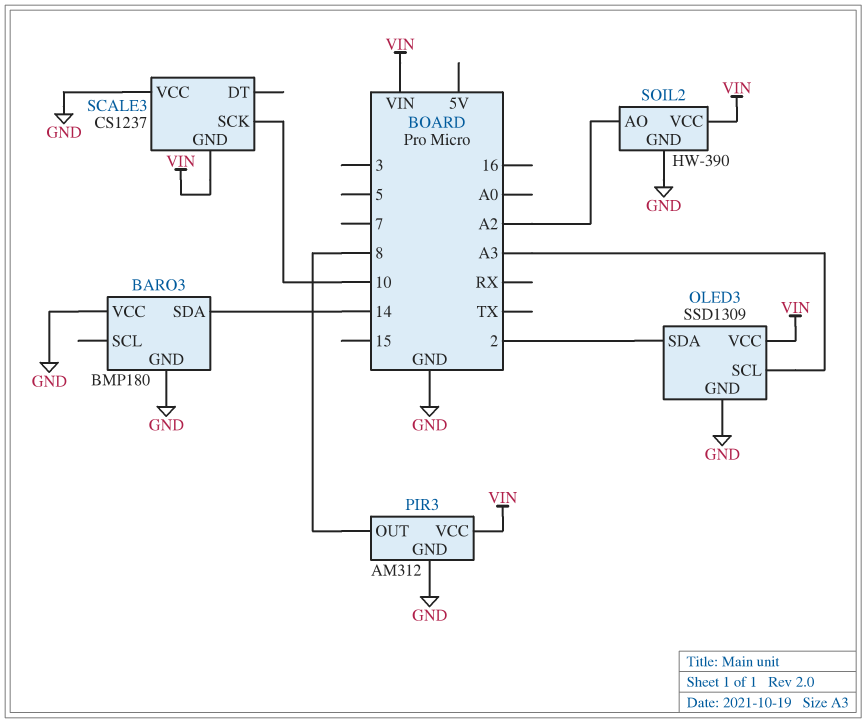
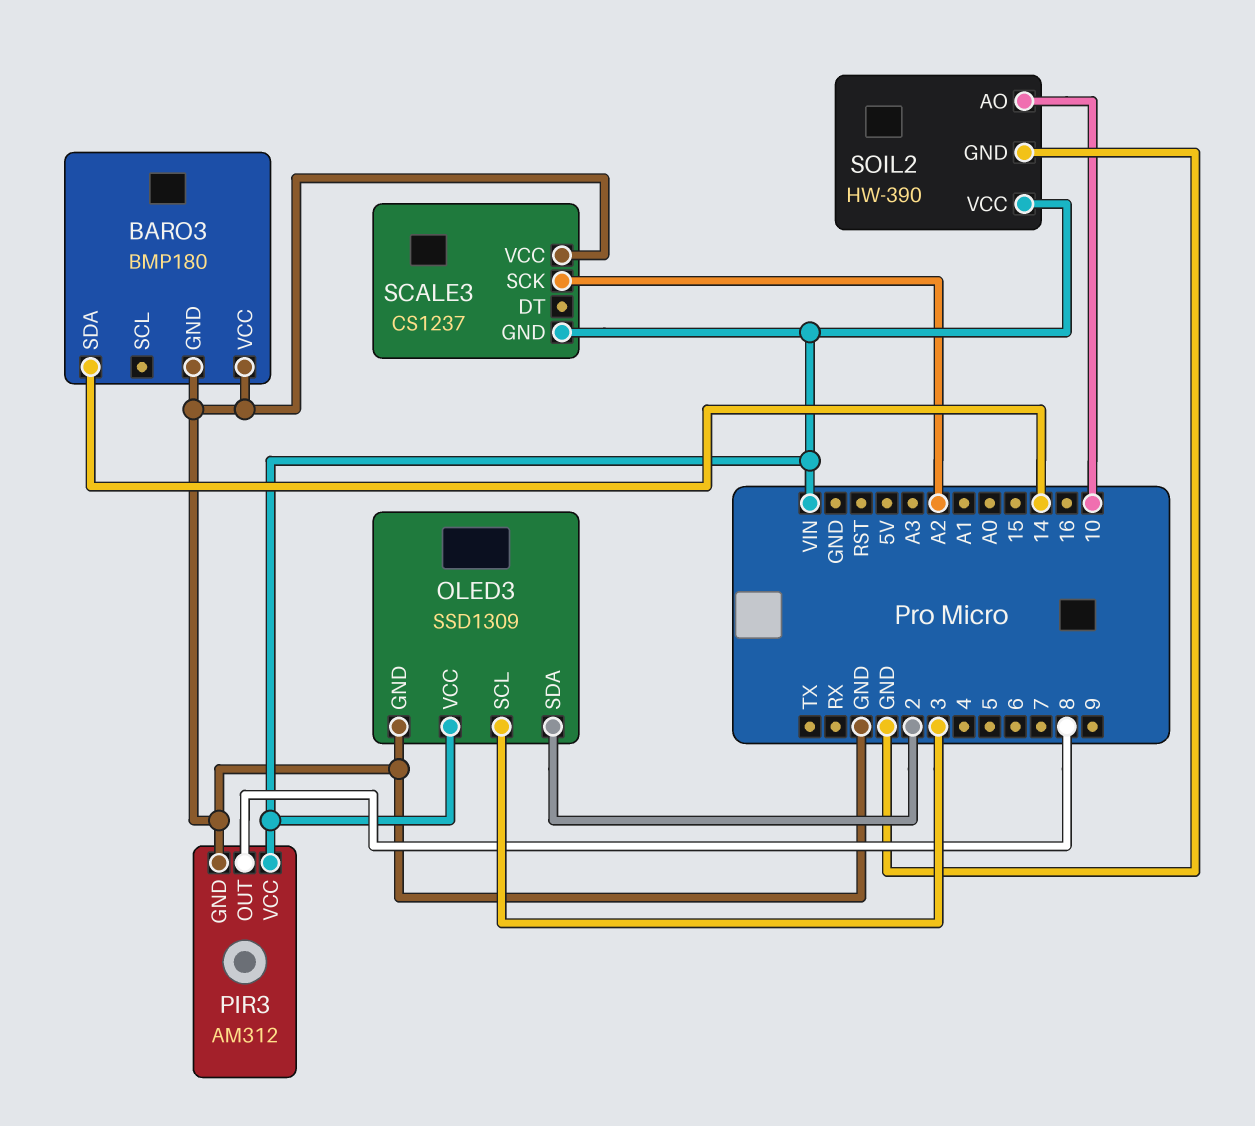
OLED3 pin SCL: A3 -> 3
SCALE3 pin SCK: 10 -> A2
SOIL2 pin AO: A2 -> 10

